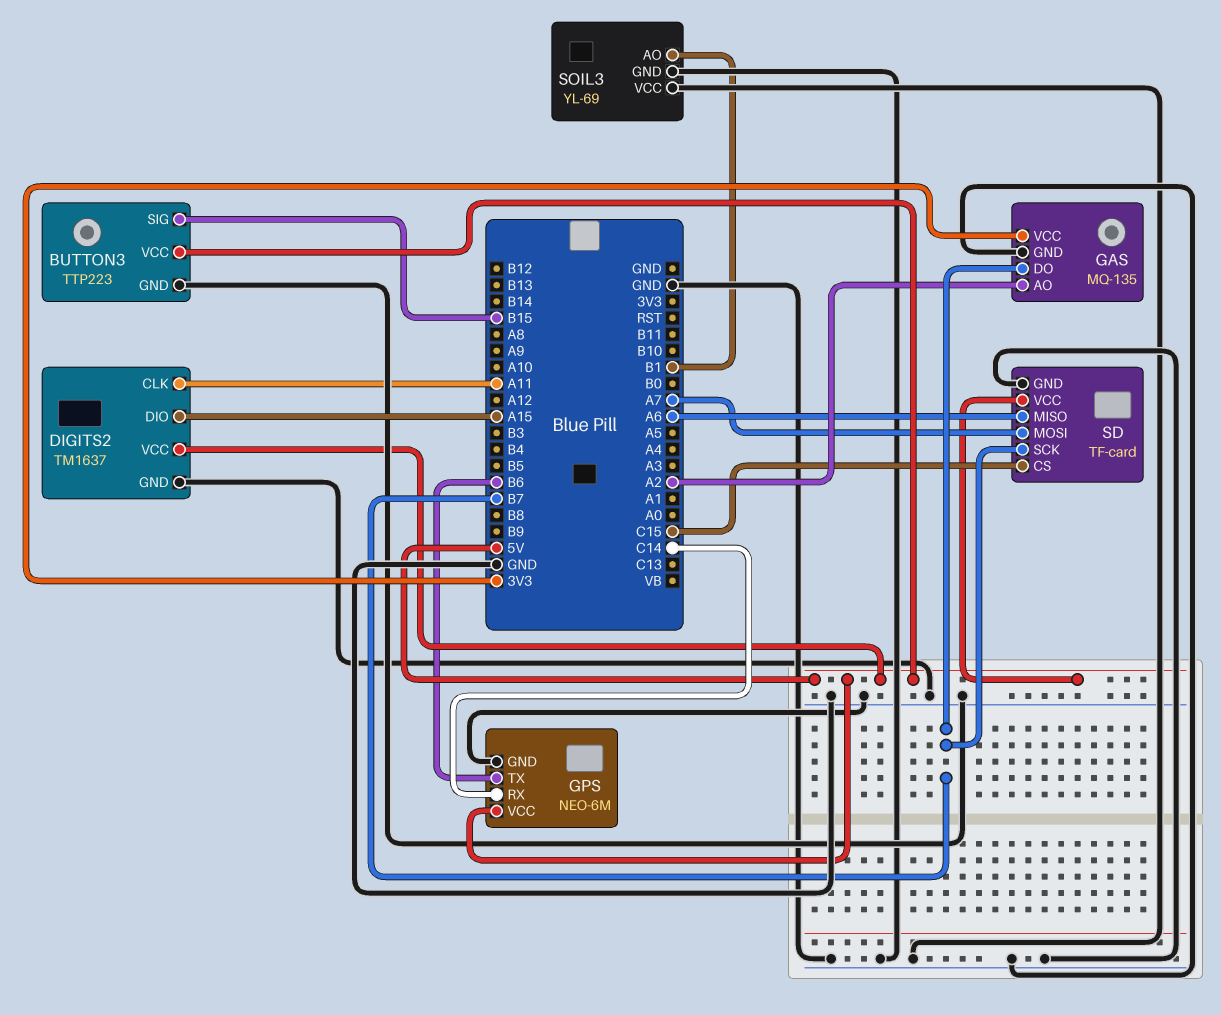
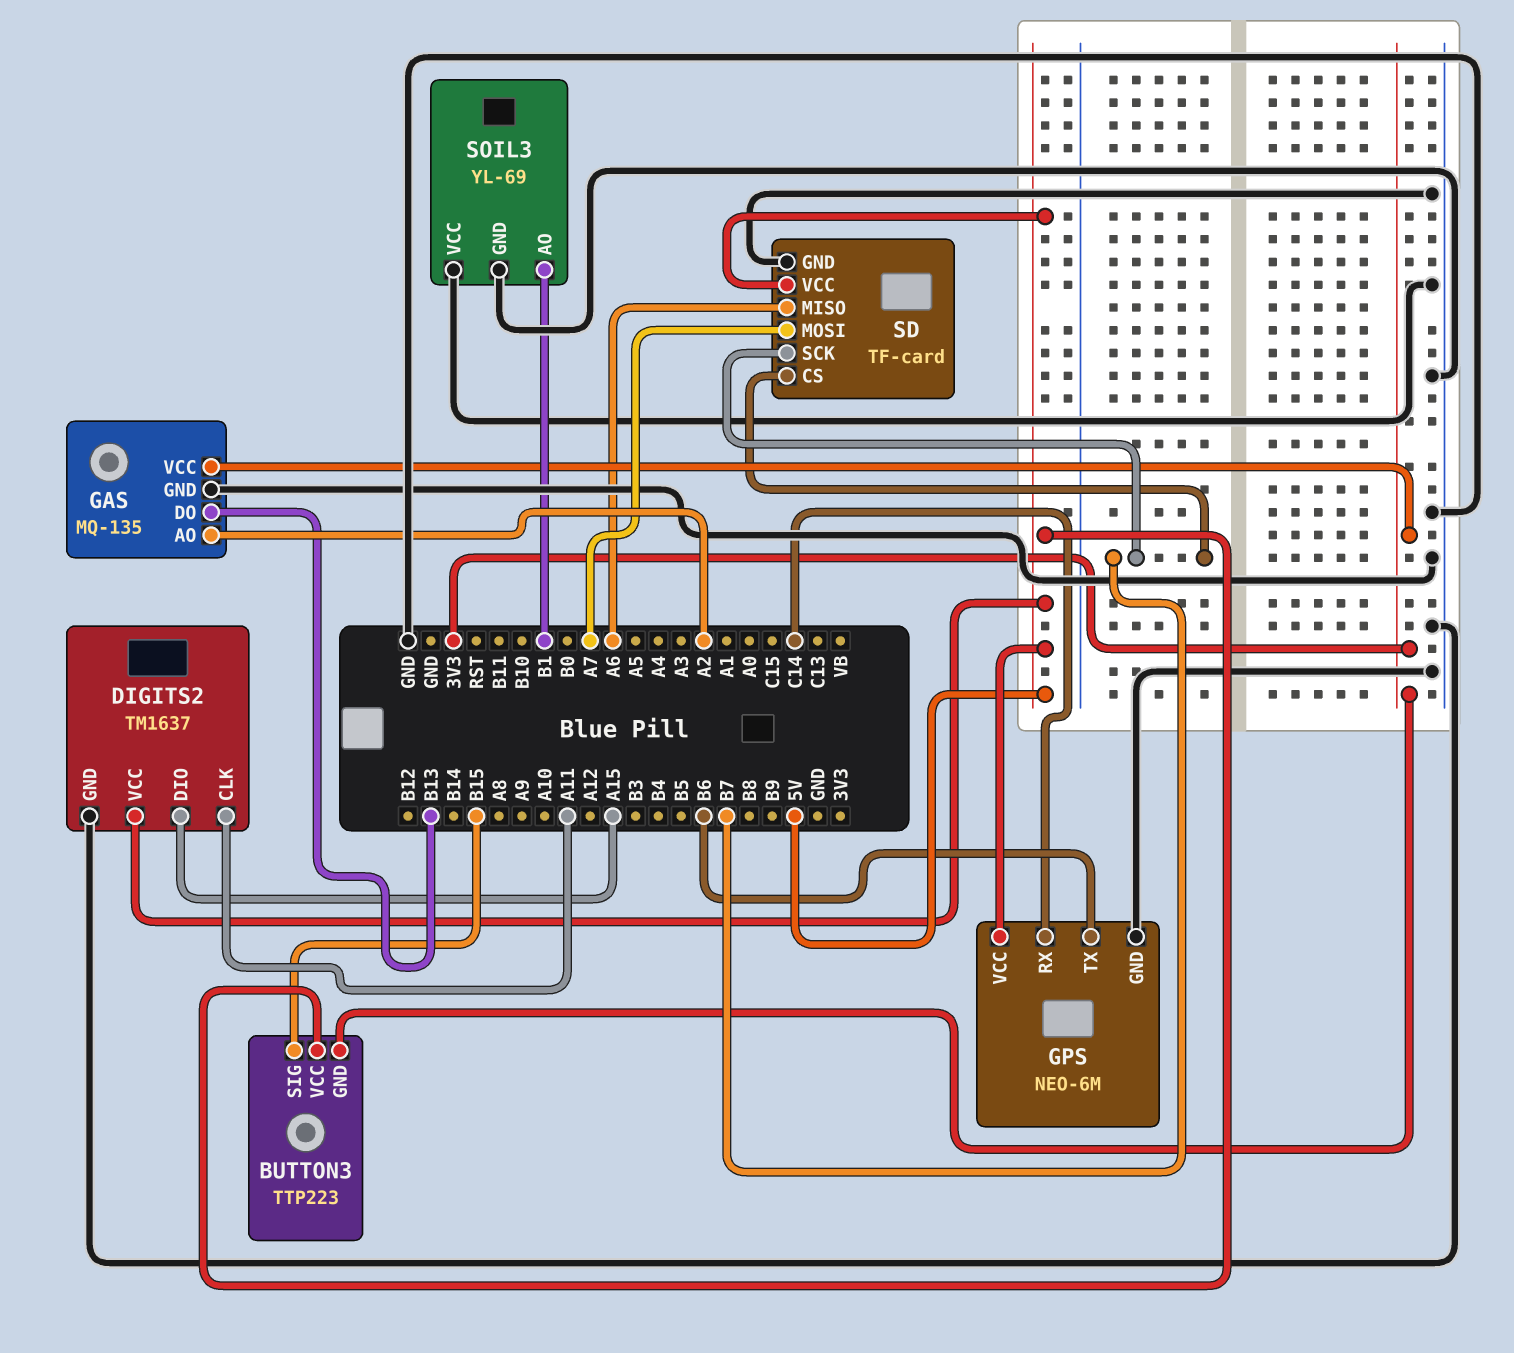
BUTTON3 pin GND: GND -> 3V3
GAS pin DO: B7 -> B13
SD pin CS: C15 -> B7

